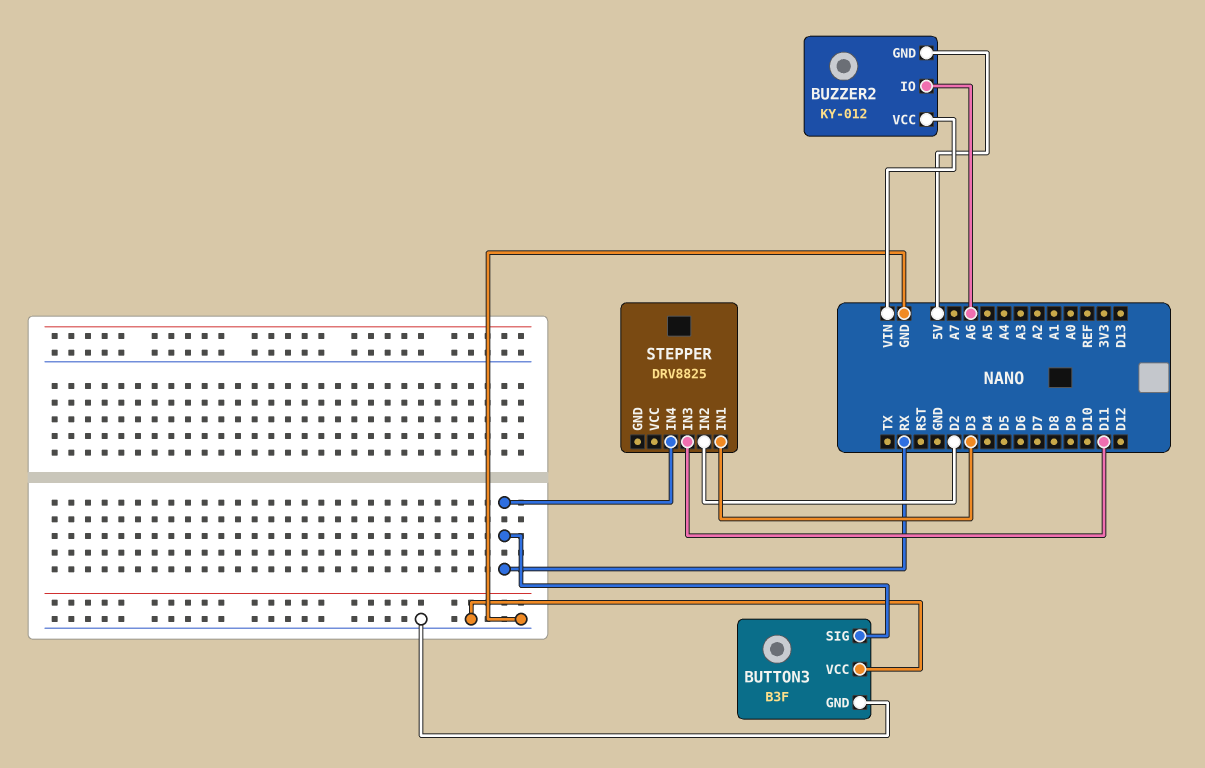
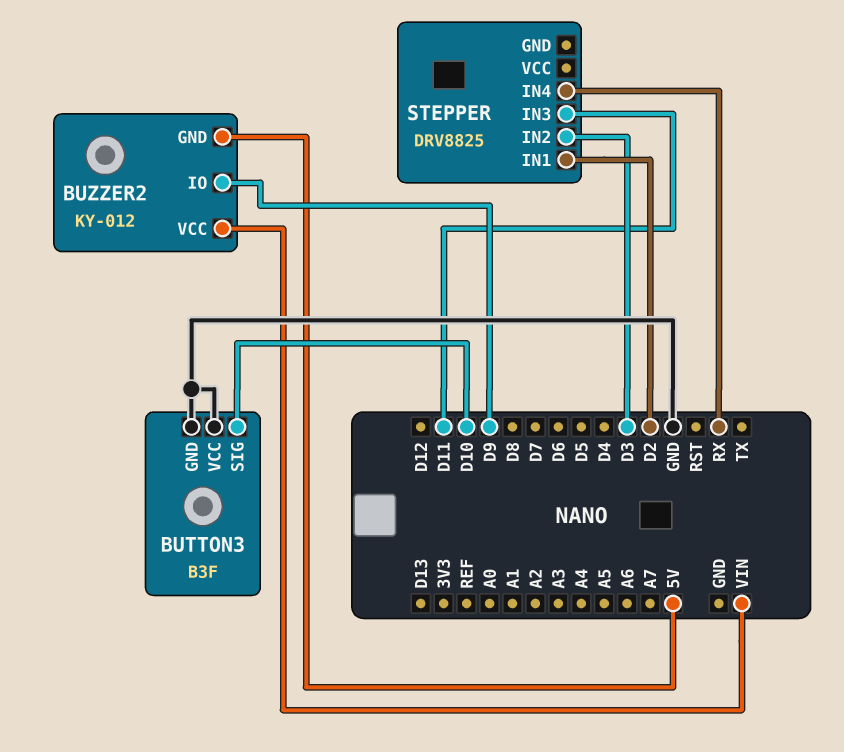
BUTTON3 pin SIG: RX -> D10
BUZZER2 pin IO: A6 -> D9
STEPPER pin IN1: D3 -> D2
STEPPER pin IN2: D2 -> D3

